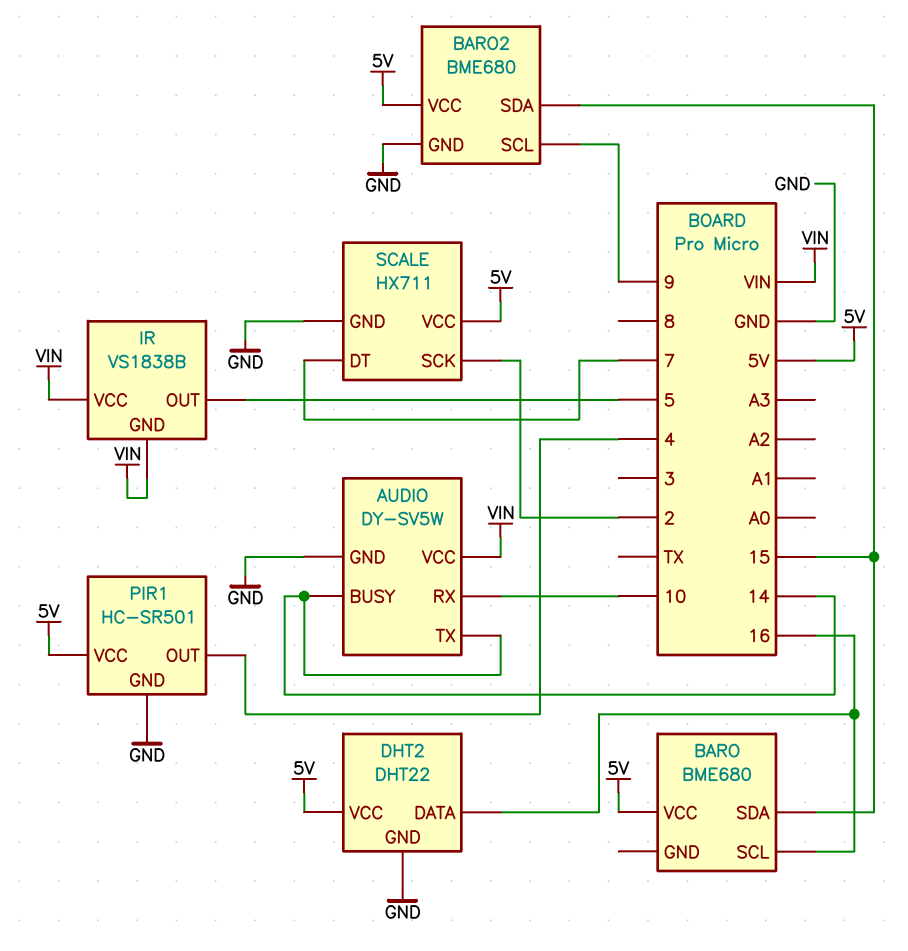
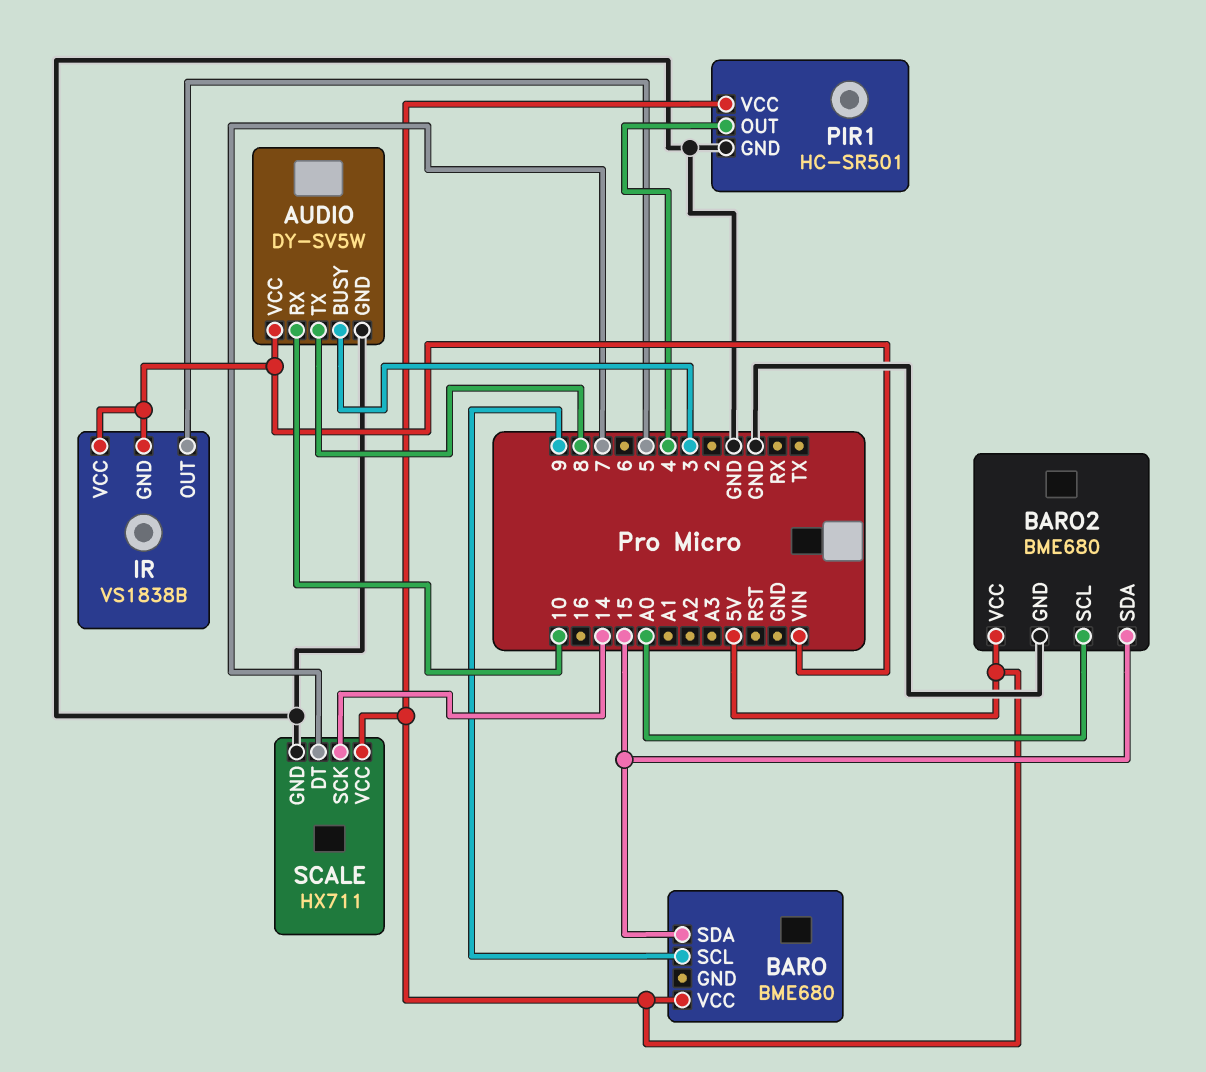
AUDIO pin BUSY: 14 -> 3
AUDIO pin TX: 14 -> 8
BARO pin SCL: 16 -> 9
BARO2 pin SCL: 9 -> A0
DHT2: DHT22 -> none
DHT2 pin DATA: 16 -> none
DHT2 pin GND: GND -> none
DHT2 pin VCC: 5V -> none
SCALE pin SCK: 2 -> 14

